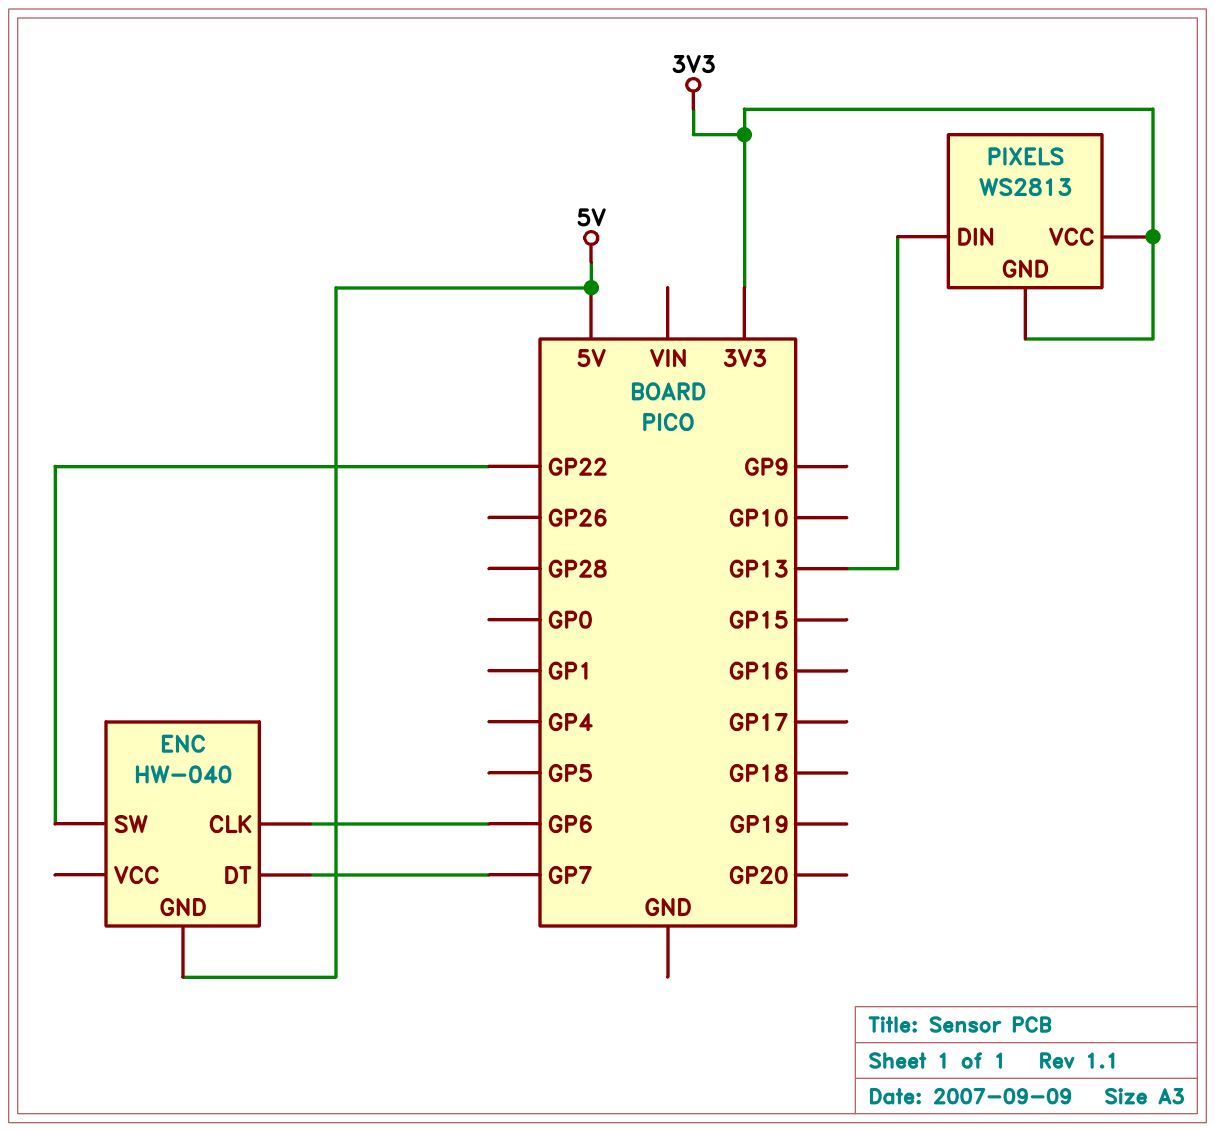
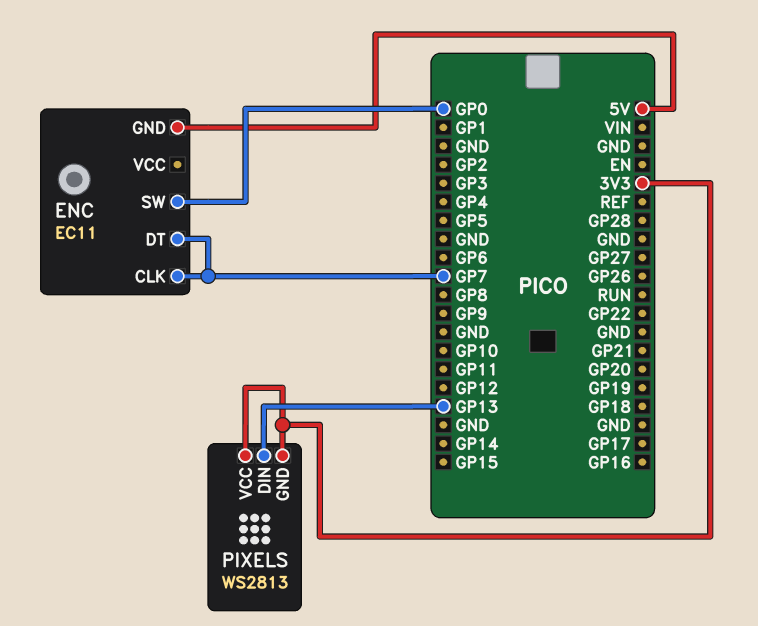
ENC: HW-040 -> EC11
ENC pin CLK: GP6 -> GP7
ENC pin SW: GP22 -> GP0

